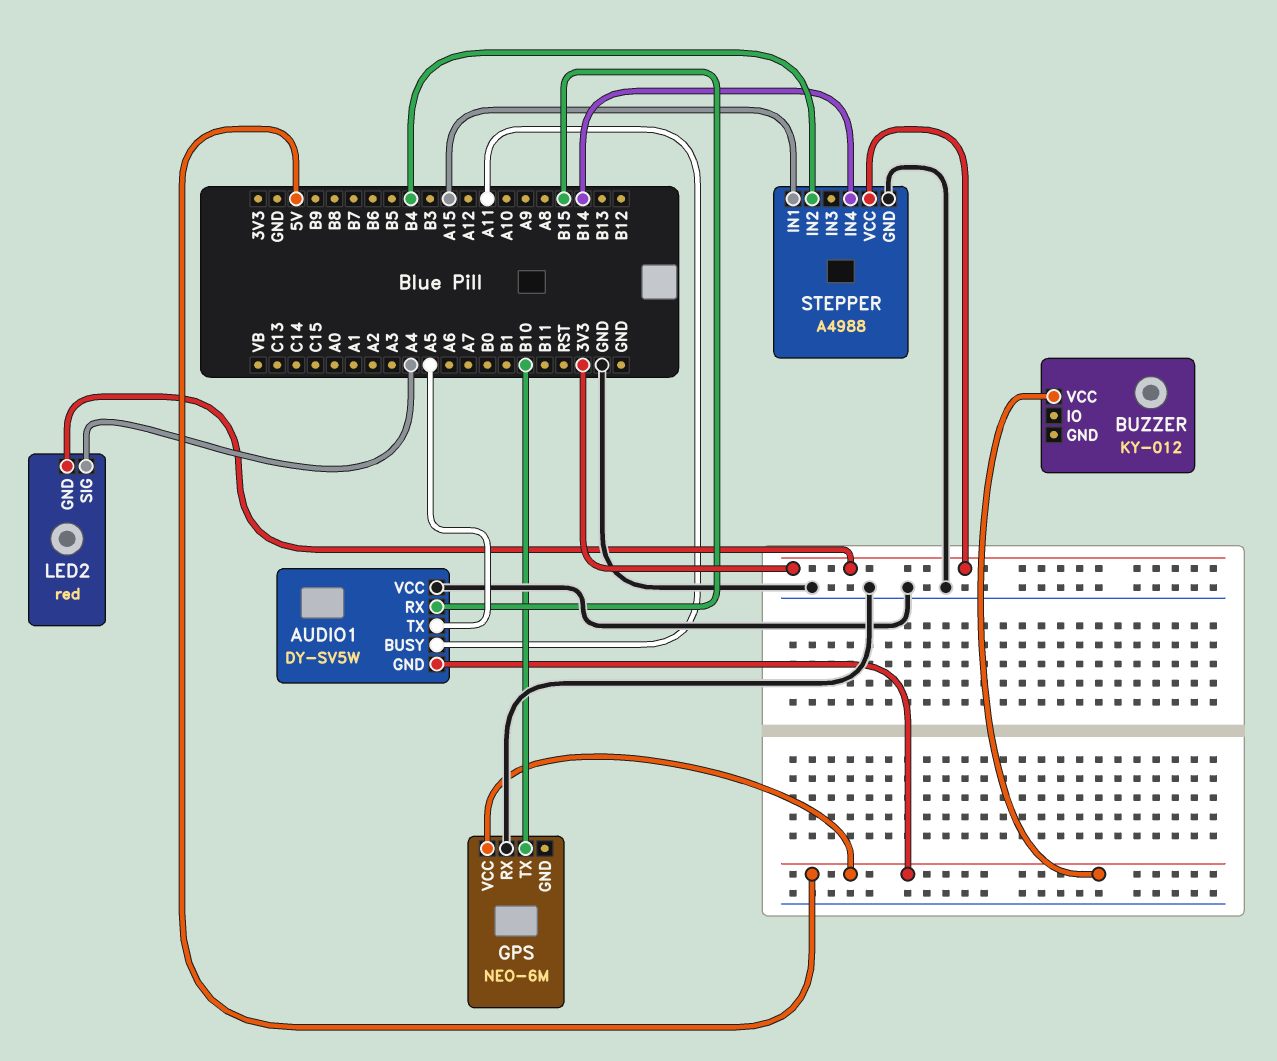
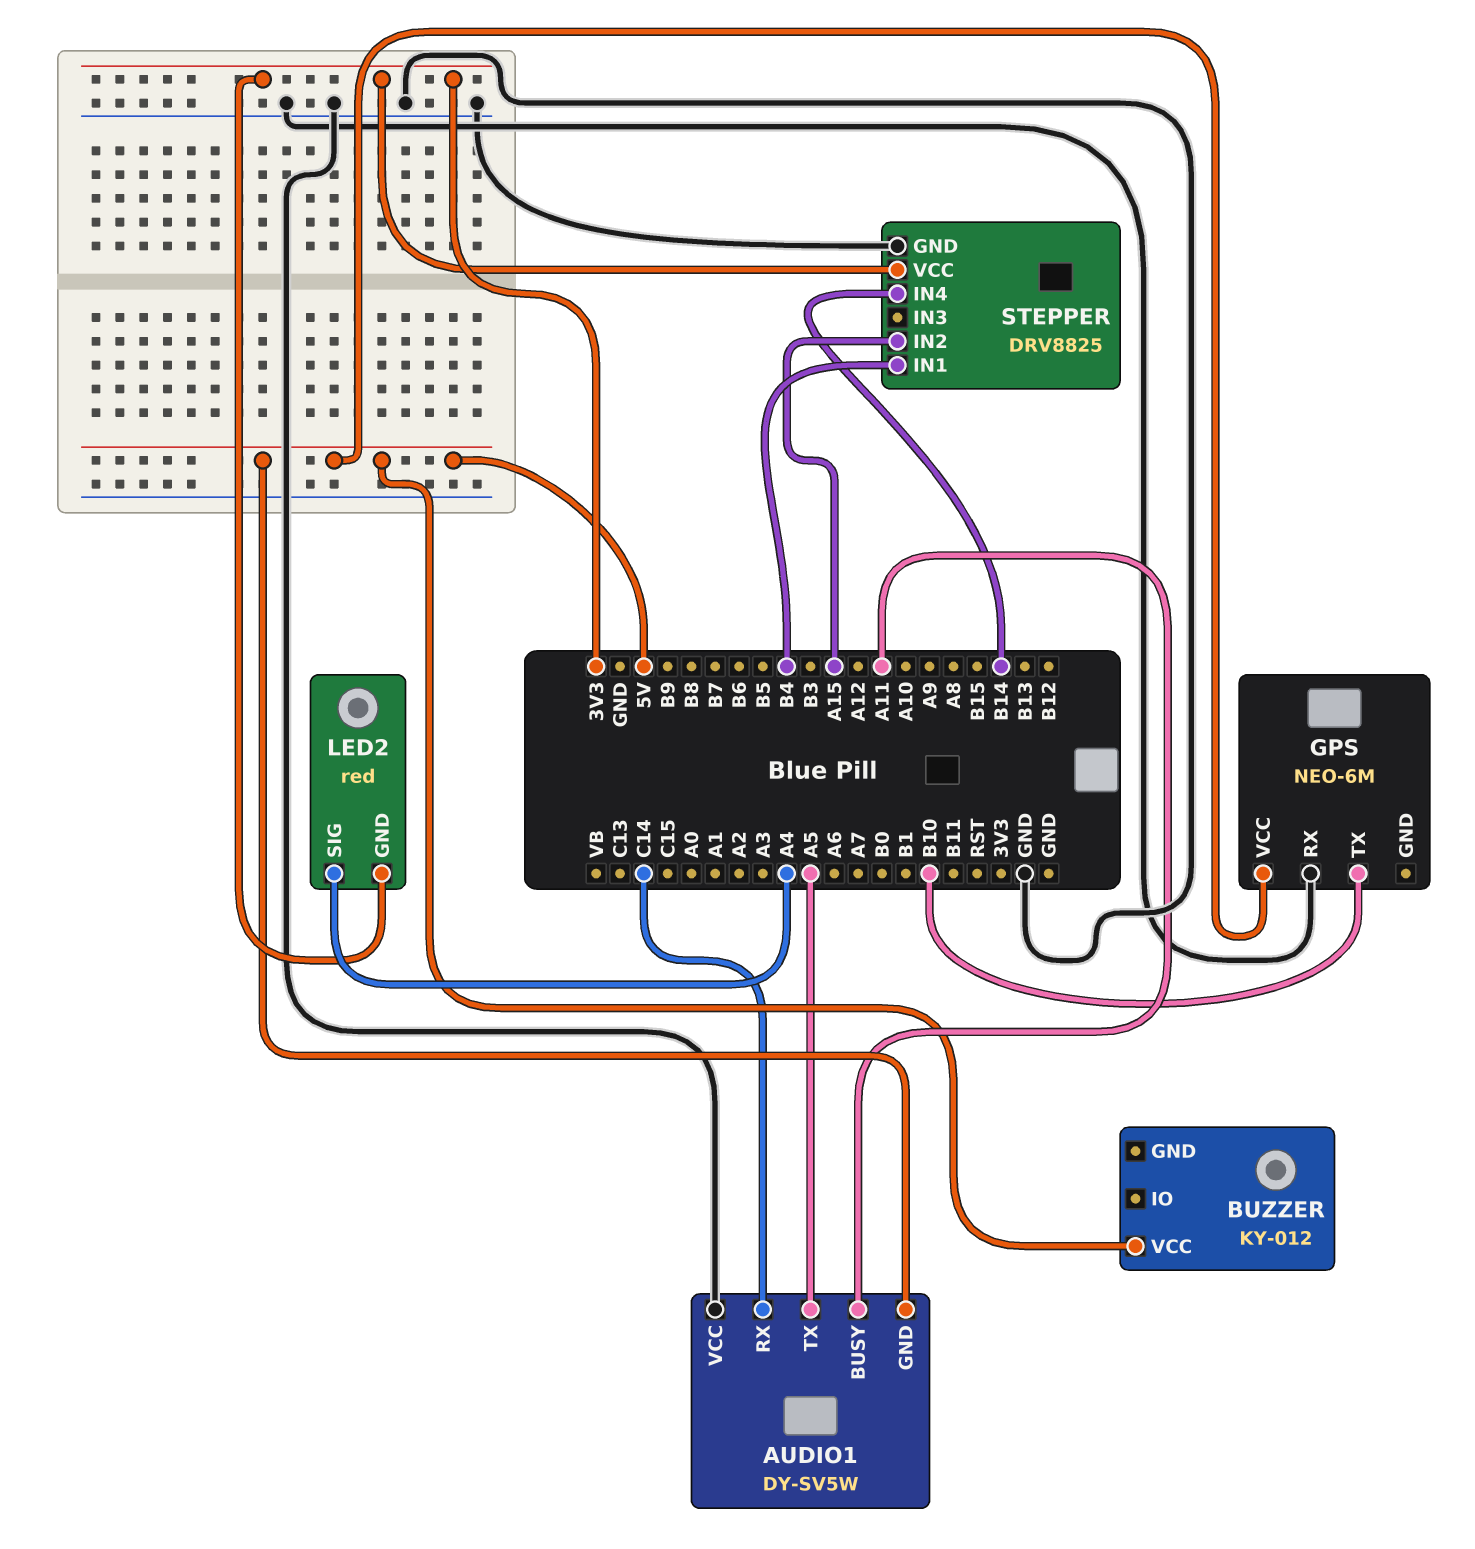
AUDIO1 pin RX: B15 -> C14
STEPPER: A4988 -> DRV8825
STEPPER pin IN1: A15 -> B4
STEPPER pin IN2: B4 -> A15

